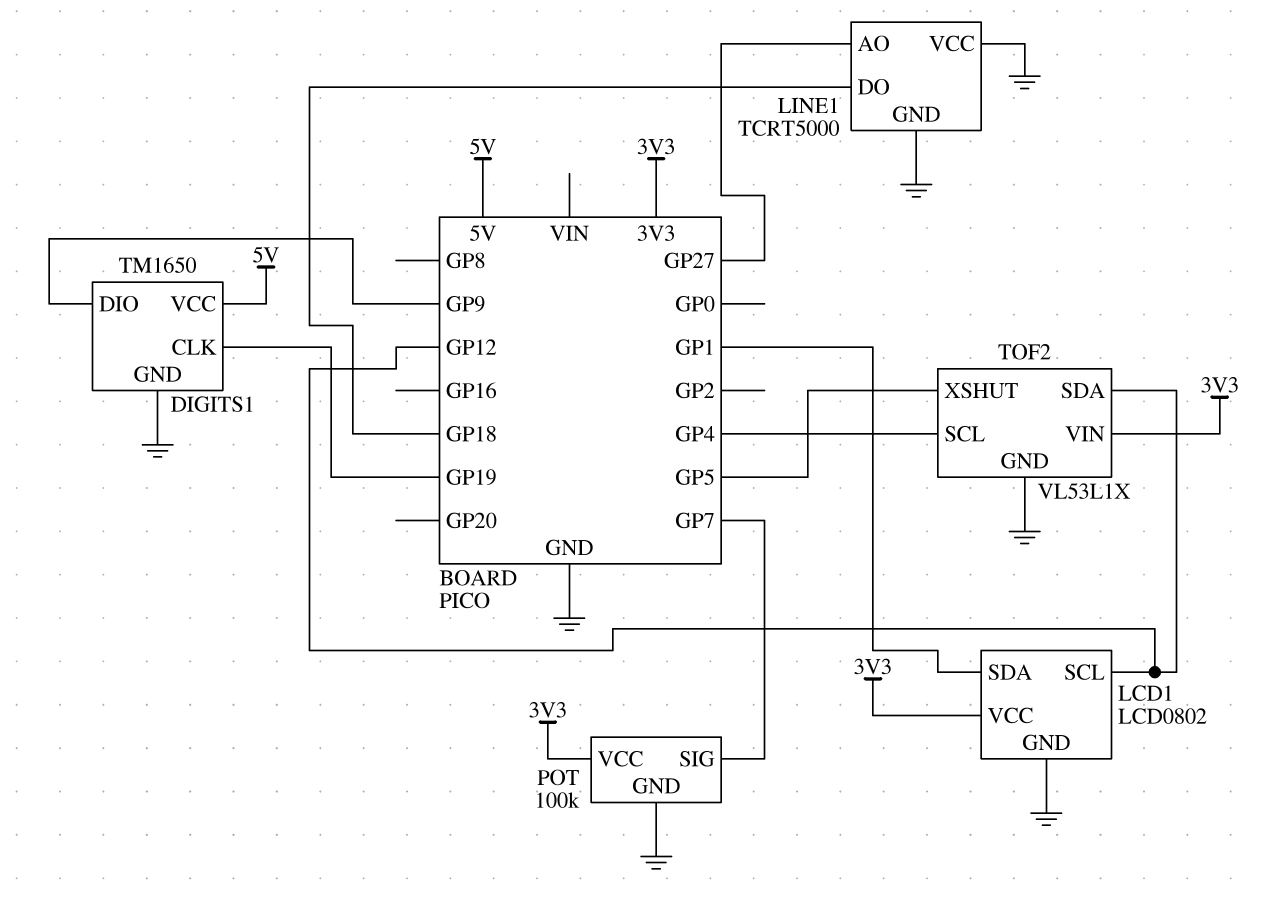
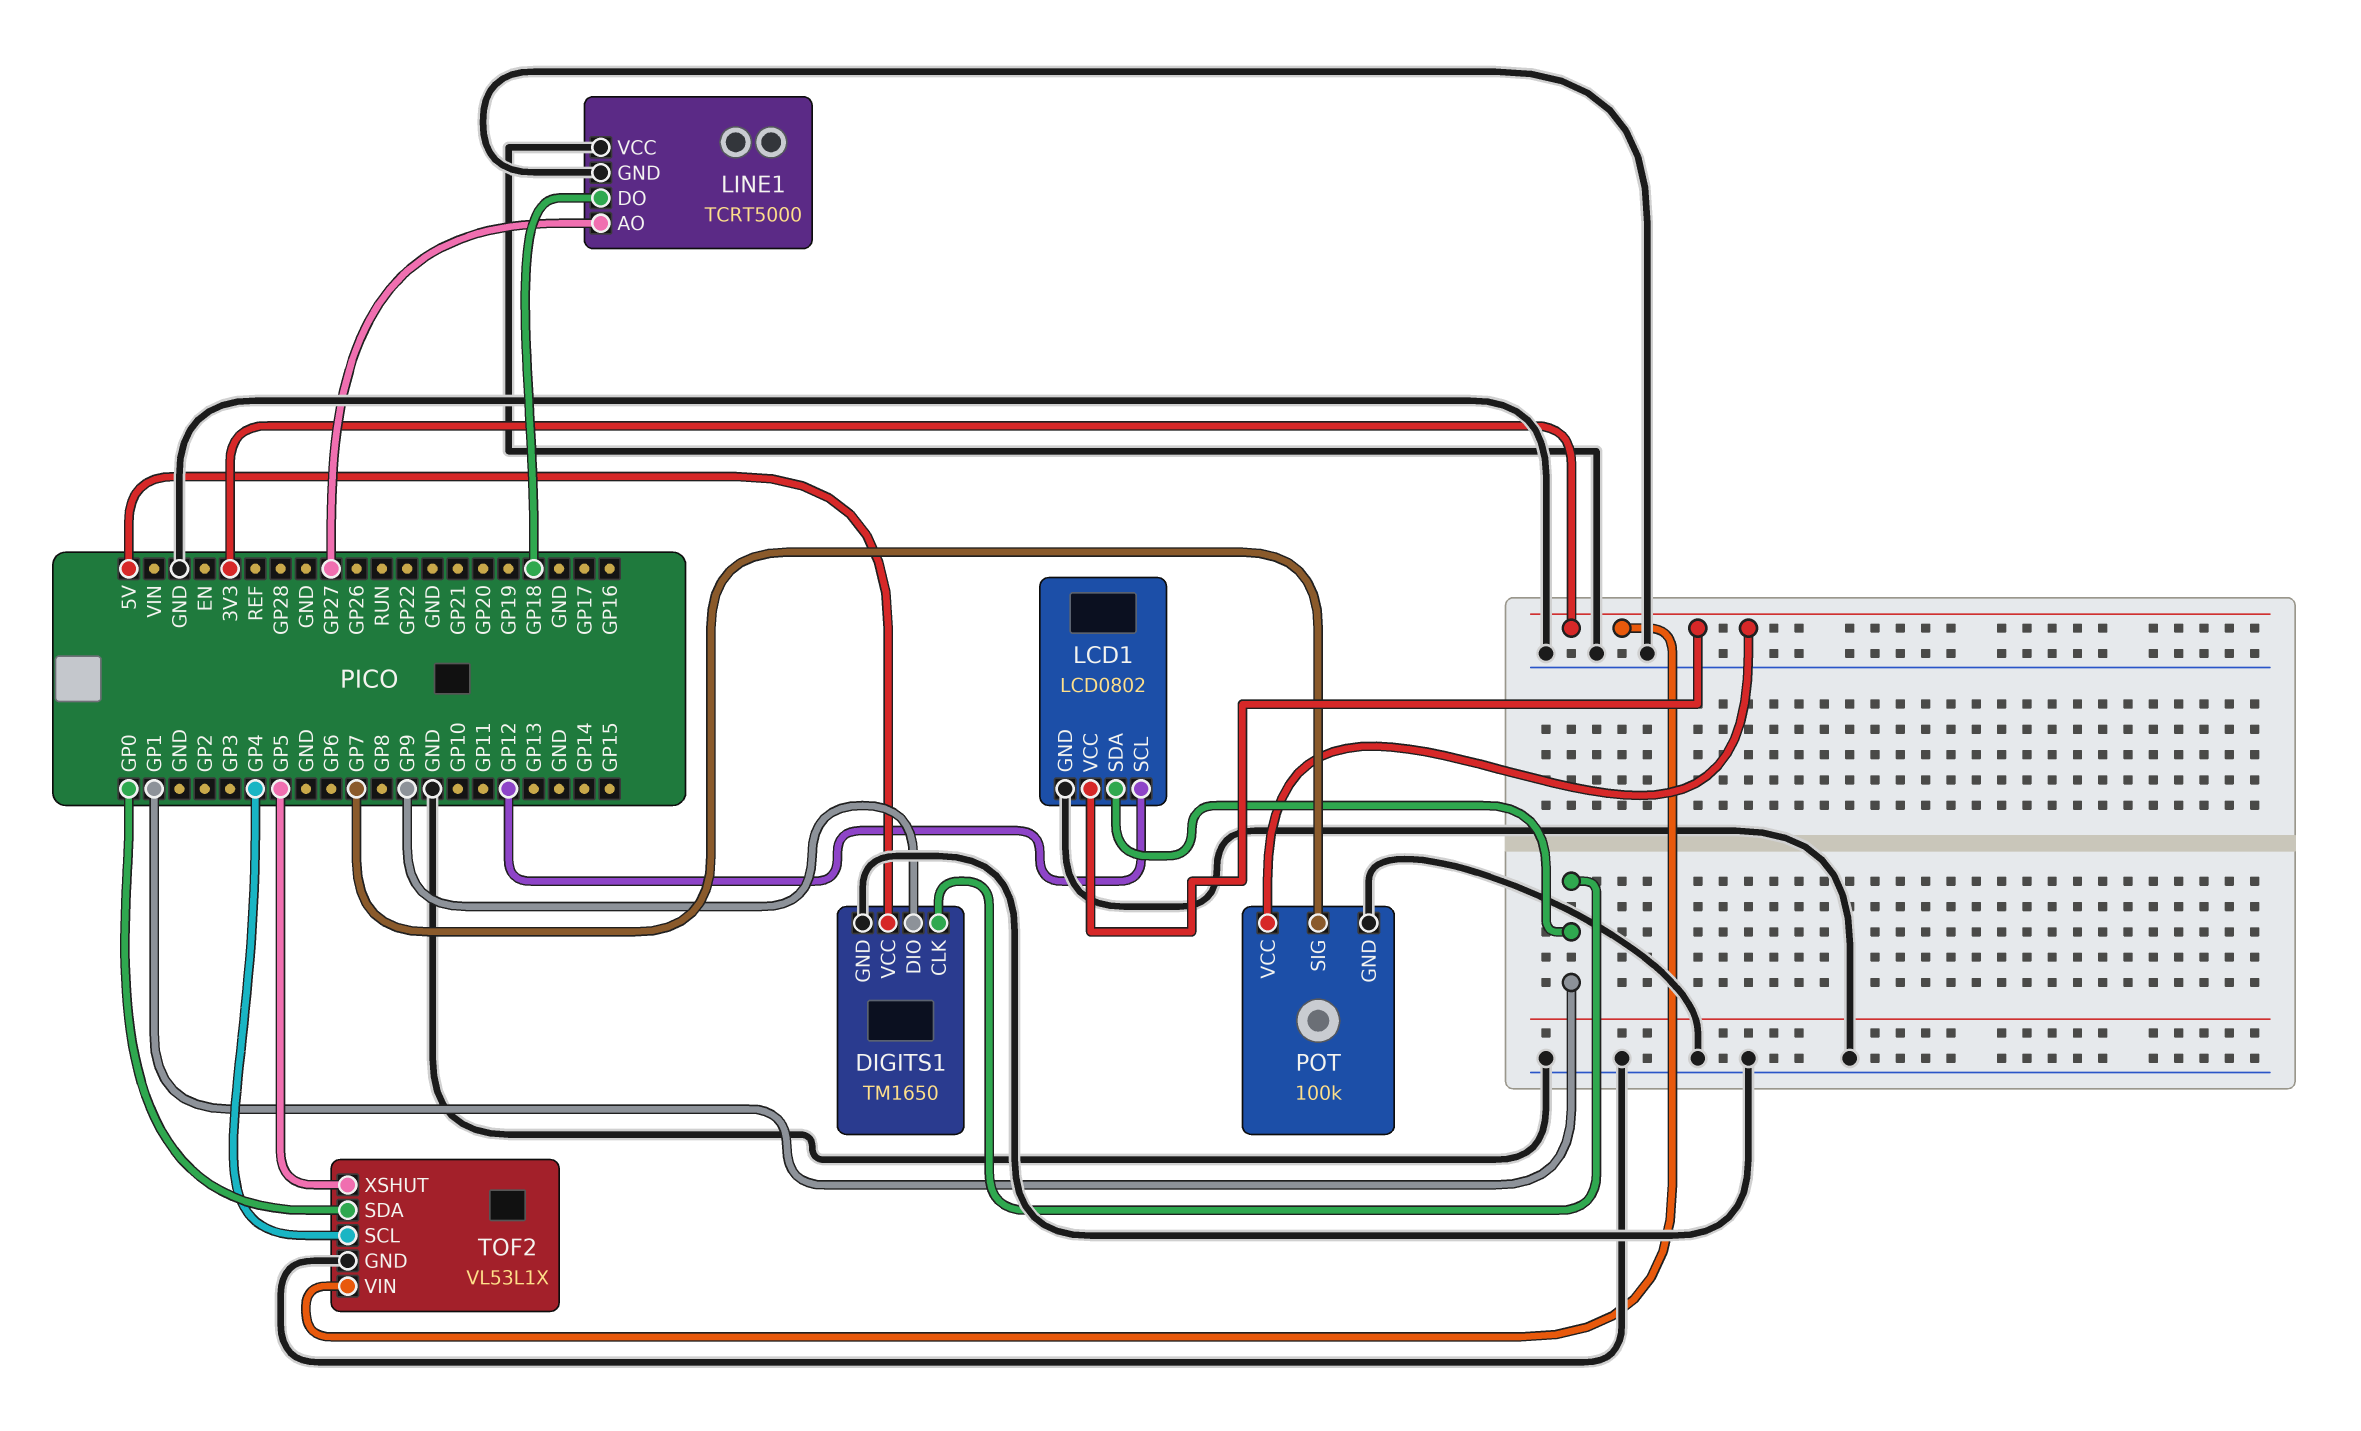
DIGITS1 pin CLK: GP19 -> GP1
TOF2 pin SDA: GP12 -> GP0

